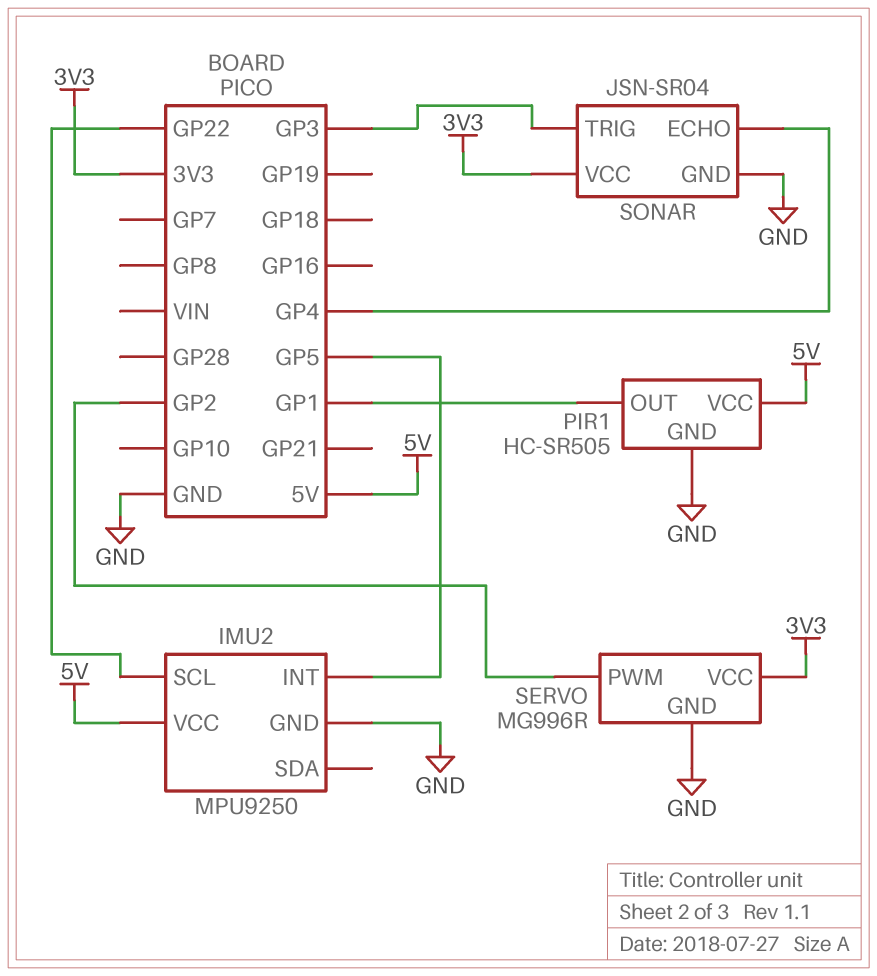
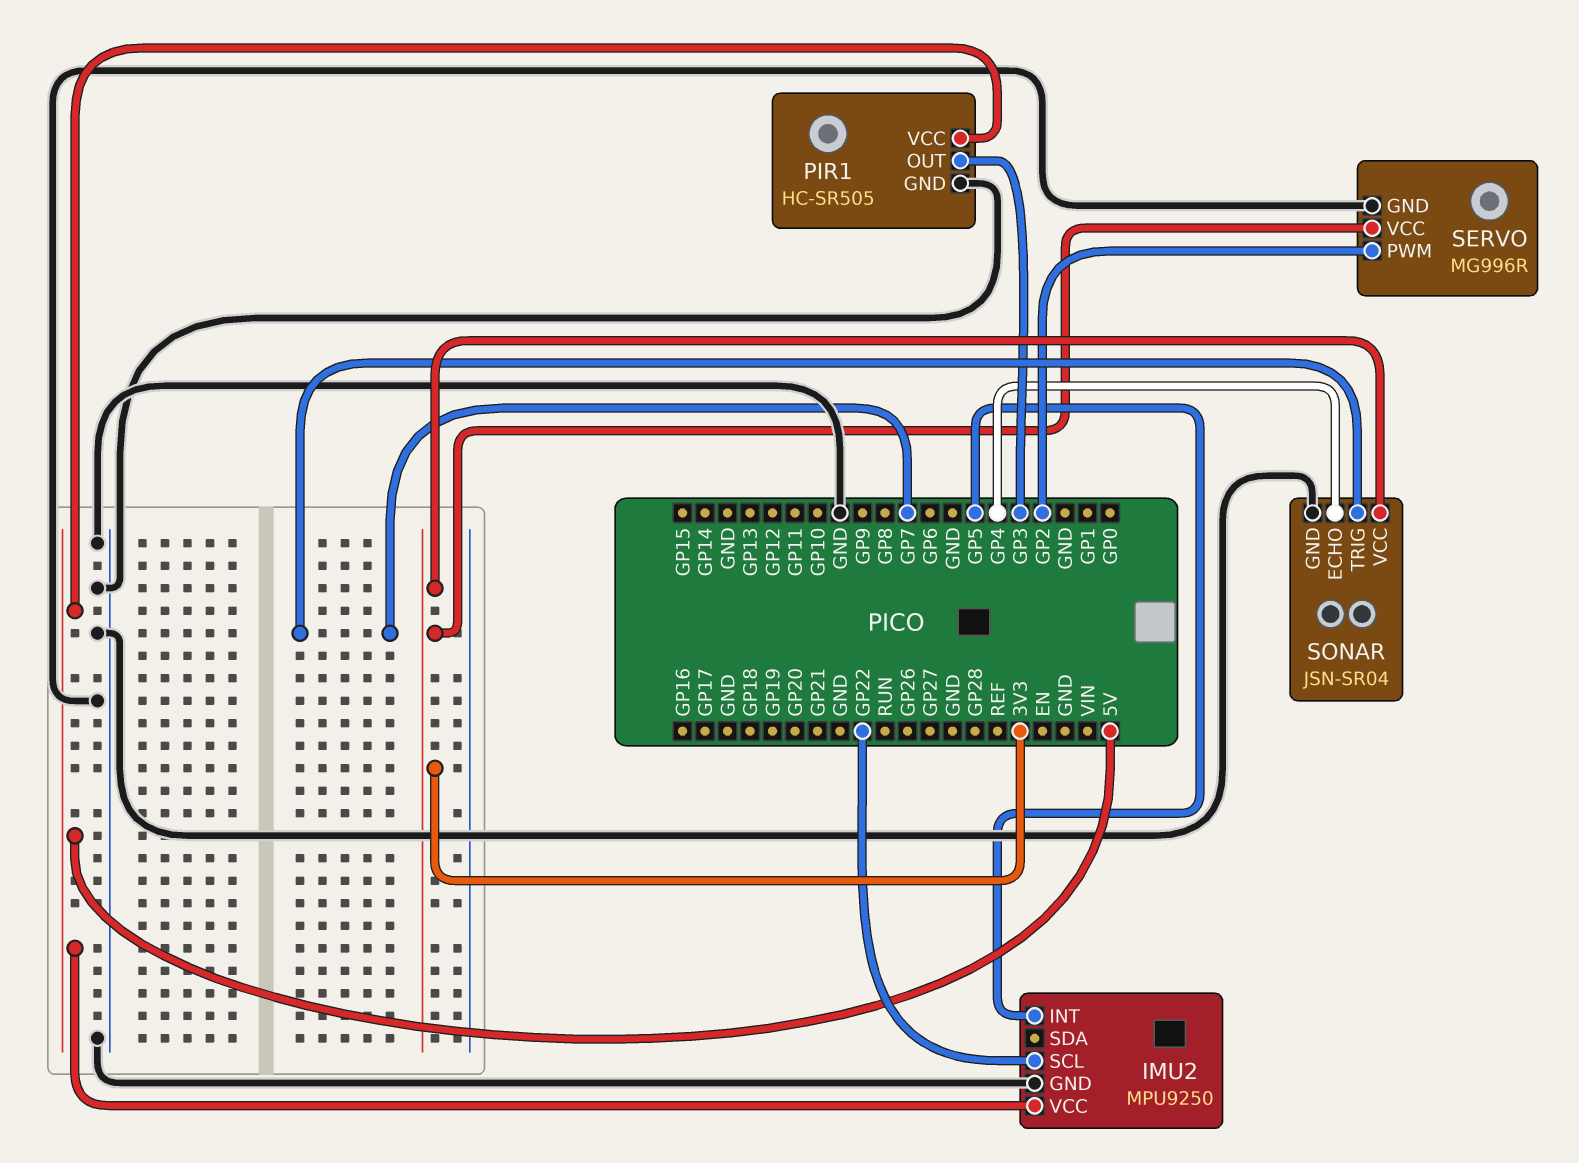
PIR1 pin OUT: GP1 -> GP3
SONAR pin TRIG: GP3 -> GP7

